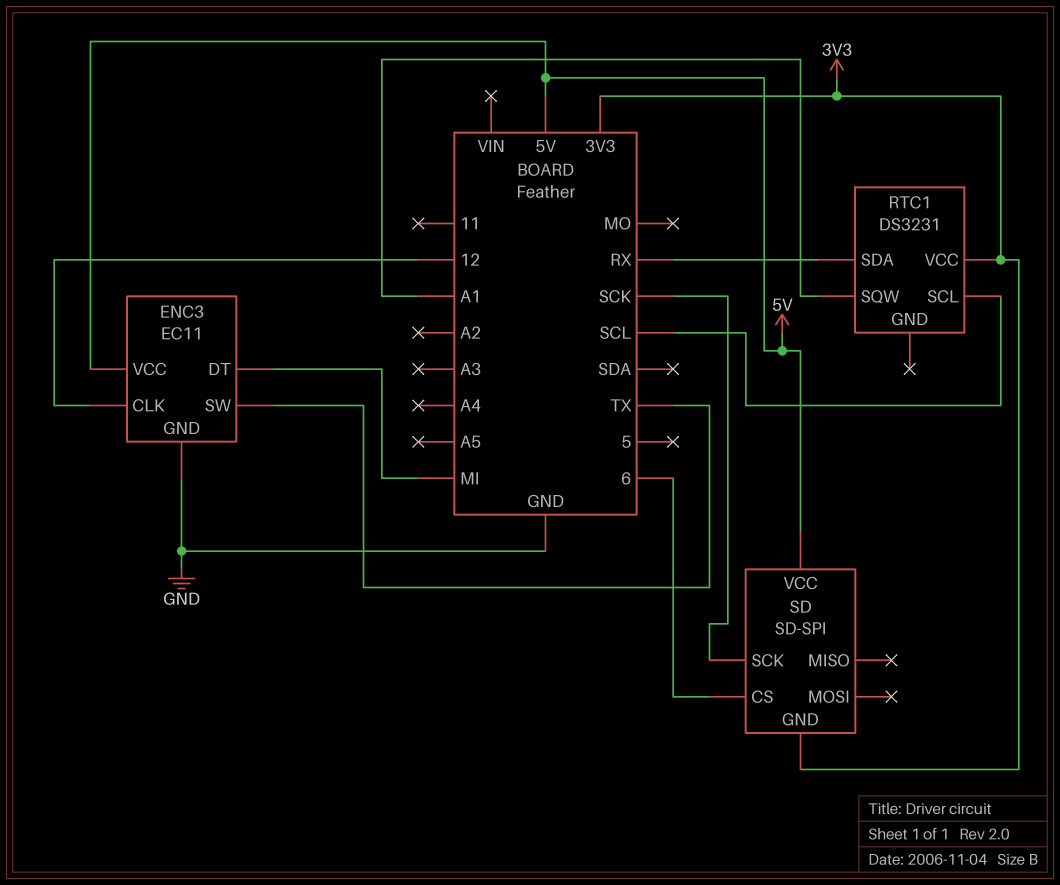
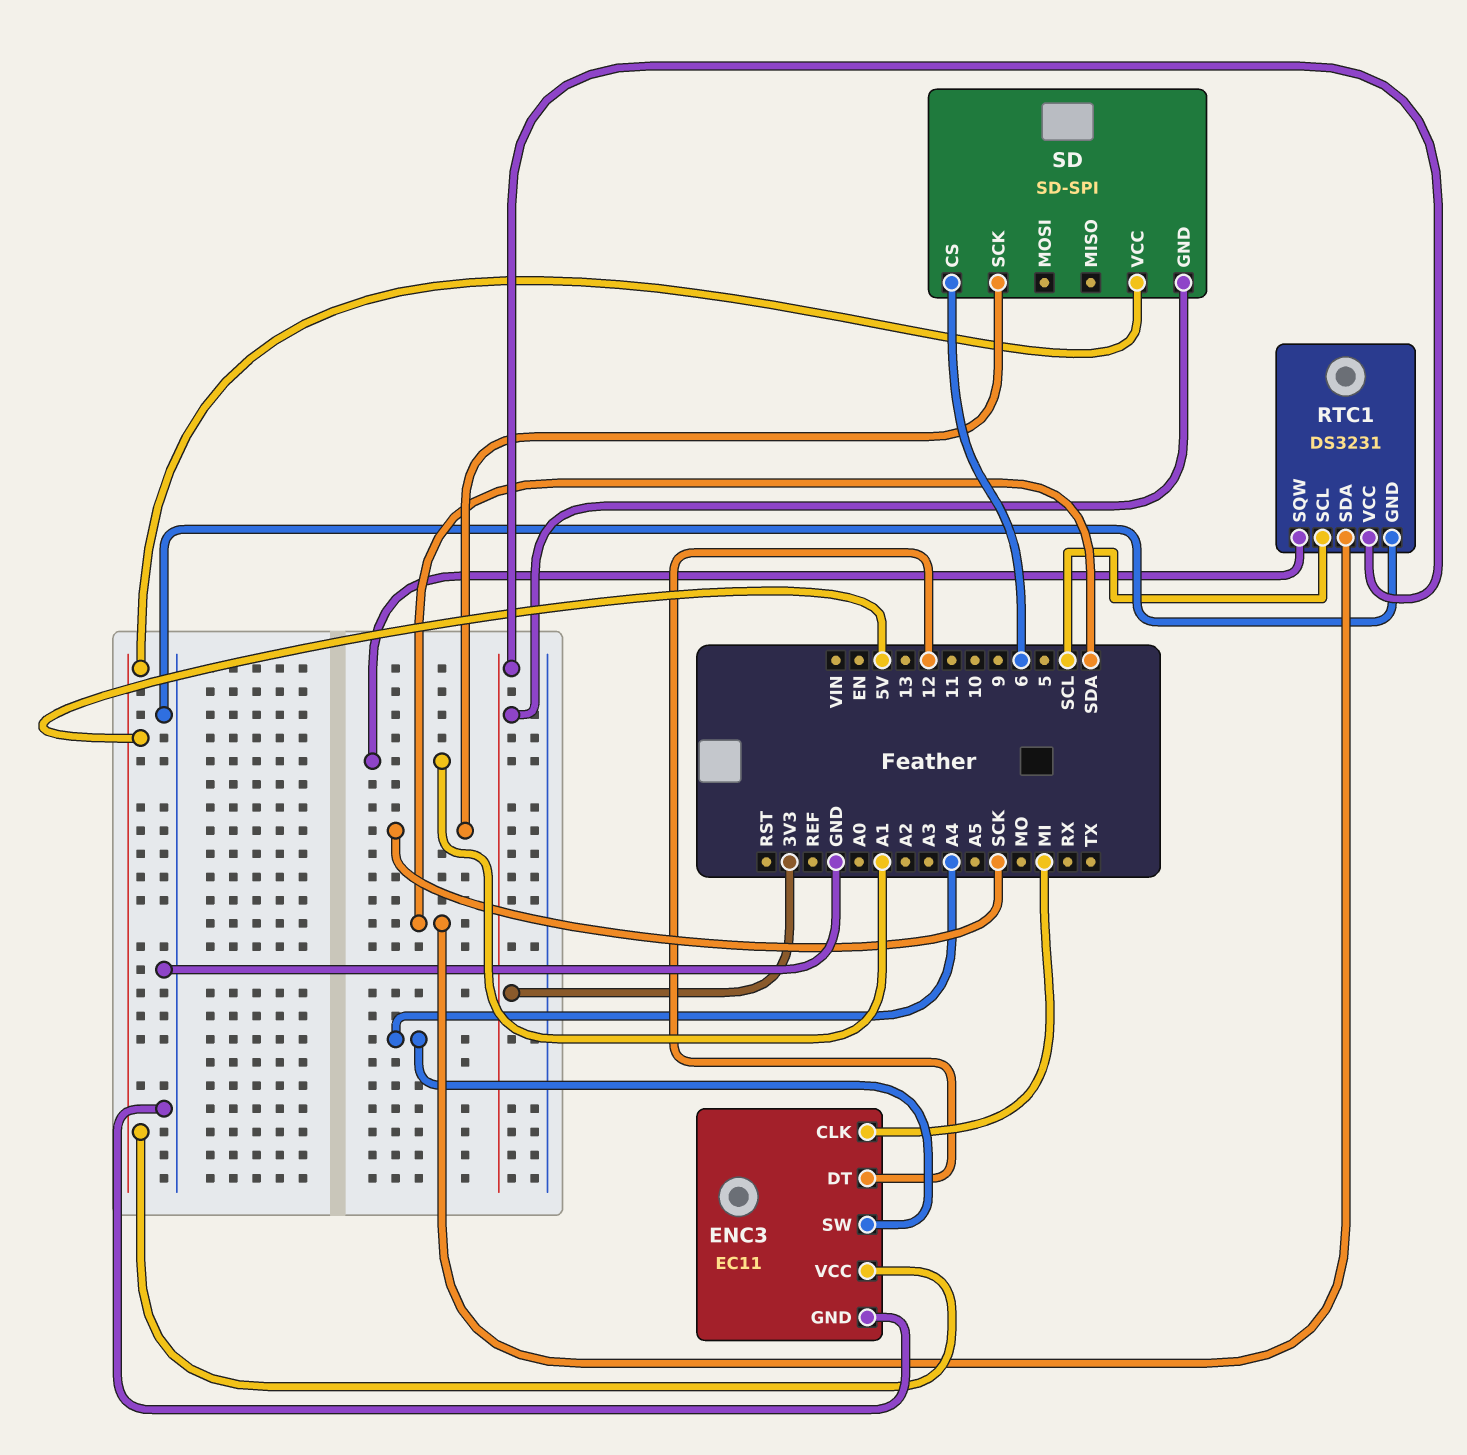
ENC3 pin CLK: 12 -> MI
ENC3 pin DT: MI -> 12
ENC3 pin SW: TX -> A4
RTC1 pin GND: none -> GND
RTC1 pin SDA: RX -> SDA

